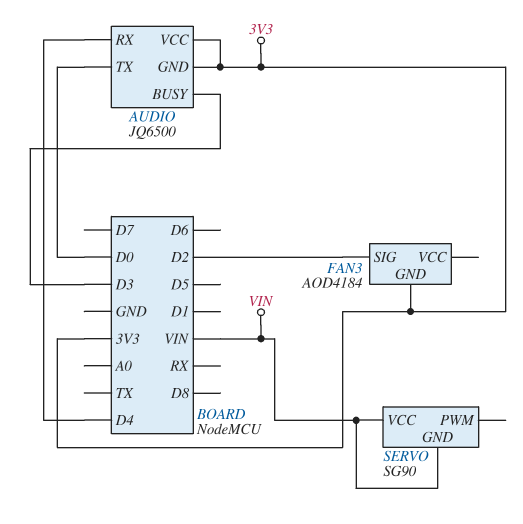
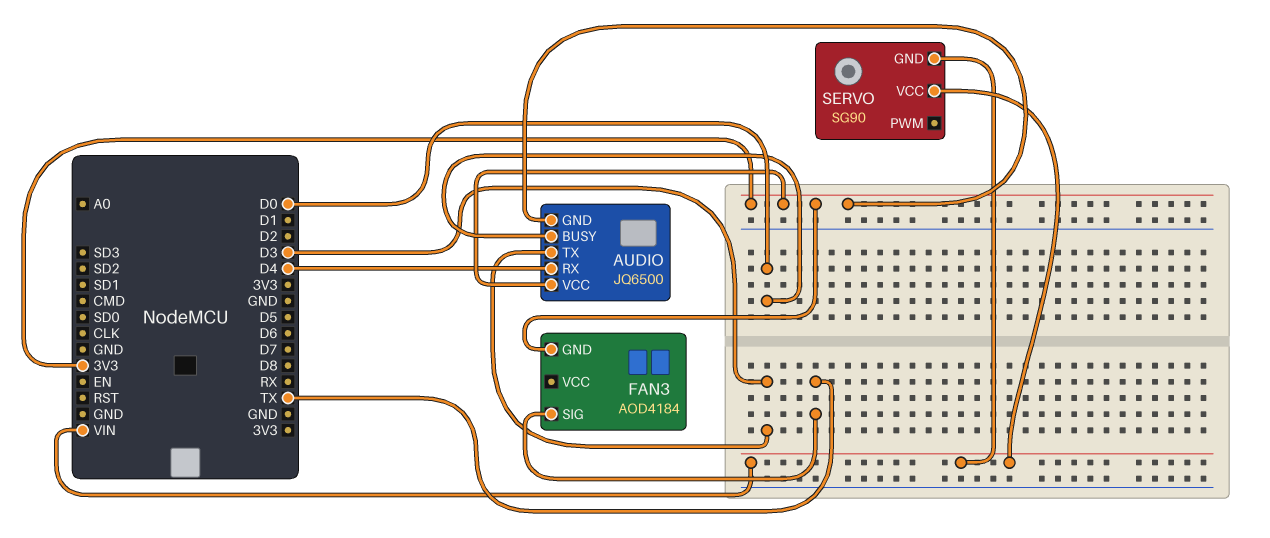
AUDIO pin BUSY: D3 -> D0
AUDIO pin TX: D0 -> D3
FAN3 pin SIG: D2 -> TX

